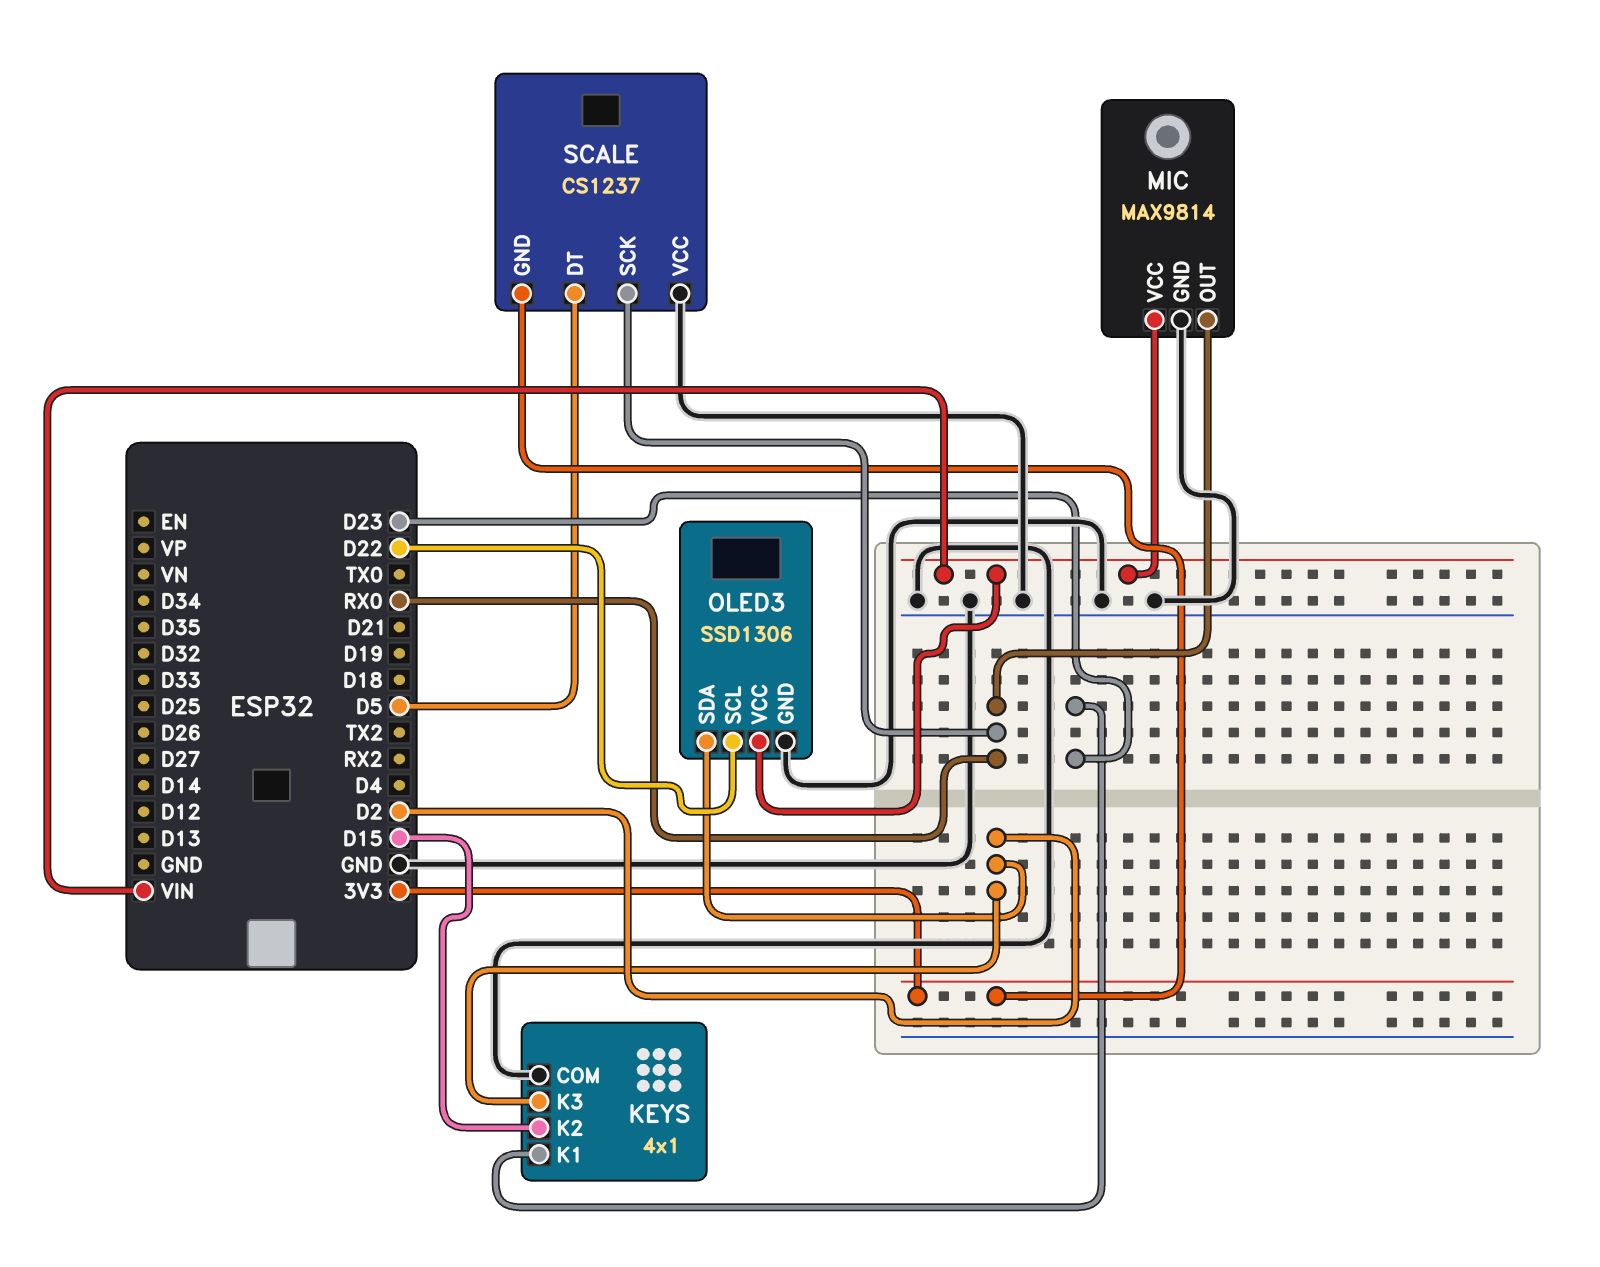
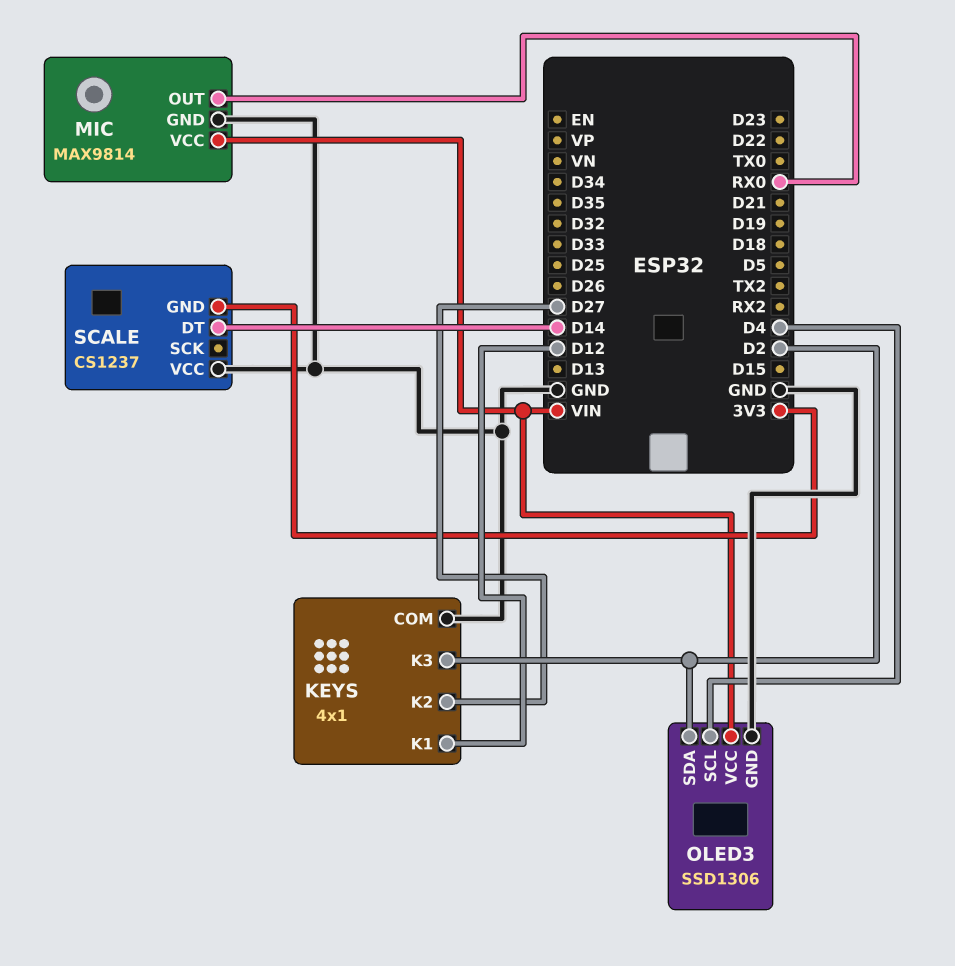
KEYS pin K1: D23 -> D12
KEYS pin K2: D15 -> D27
OLED3 pin SCL: D22 -> D4
SCALE pin DT: D5 -> D14
SCALE pin SCK: RX0 -> none

